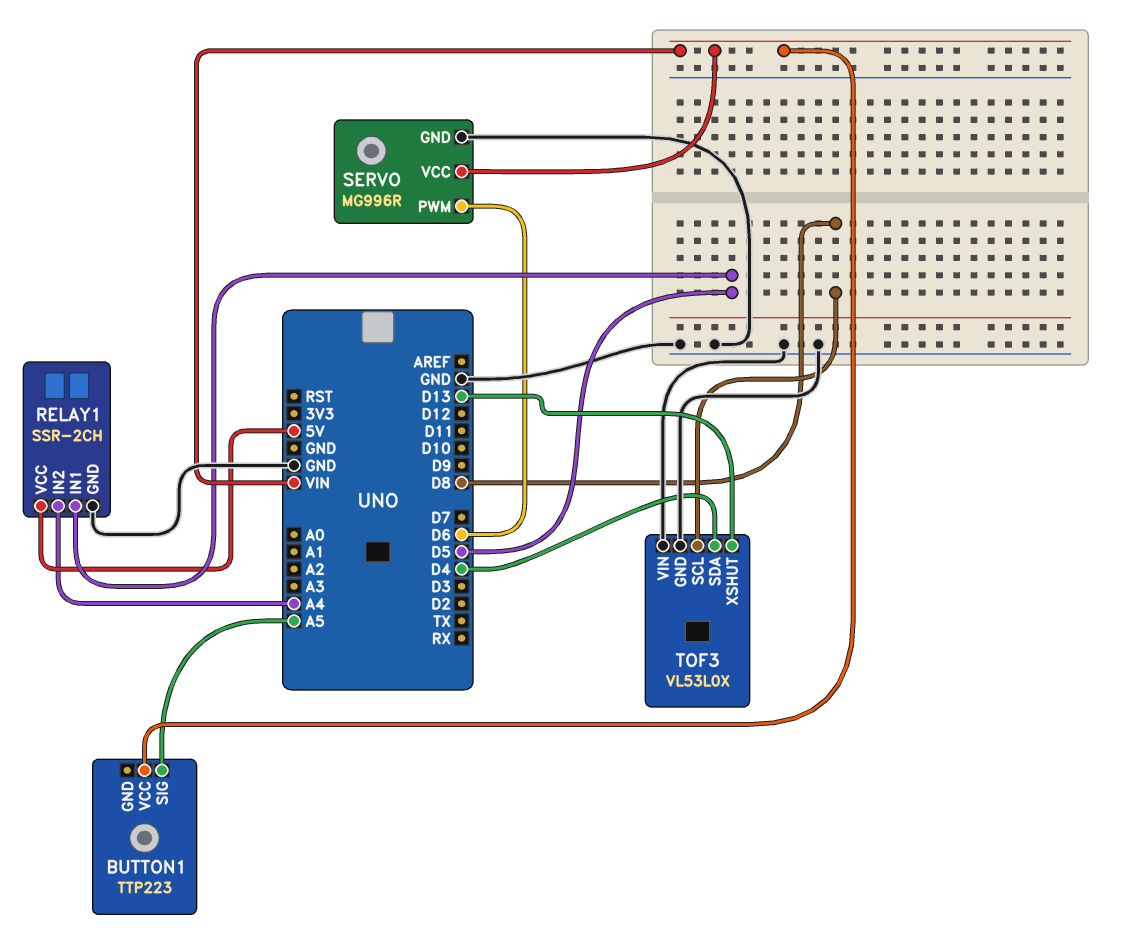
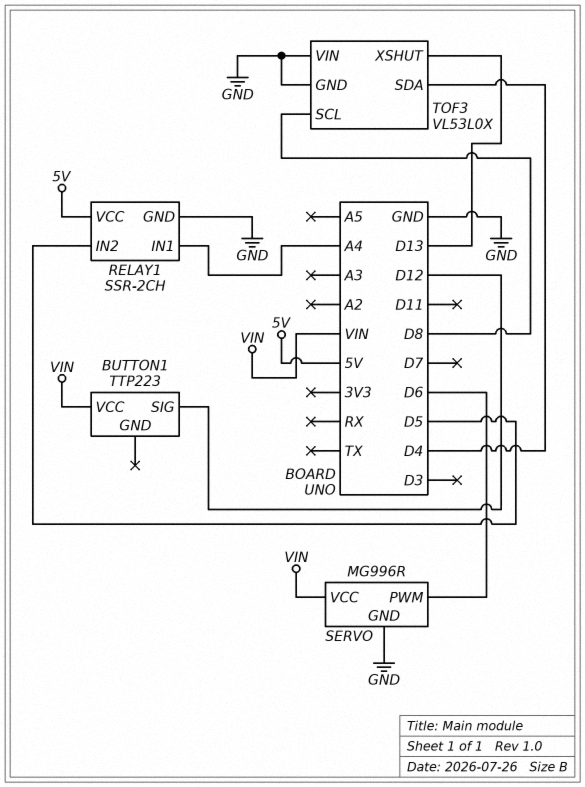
BUTTON1 pin SIG: A5 -> D12
RELAY1 pin IN1: D5 -> A4
RELAY1 pin IN2: A4 -> D5

